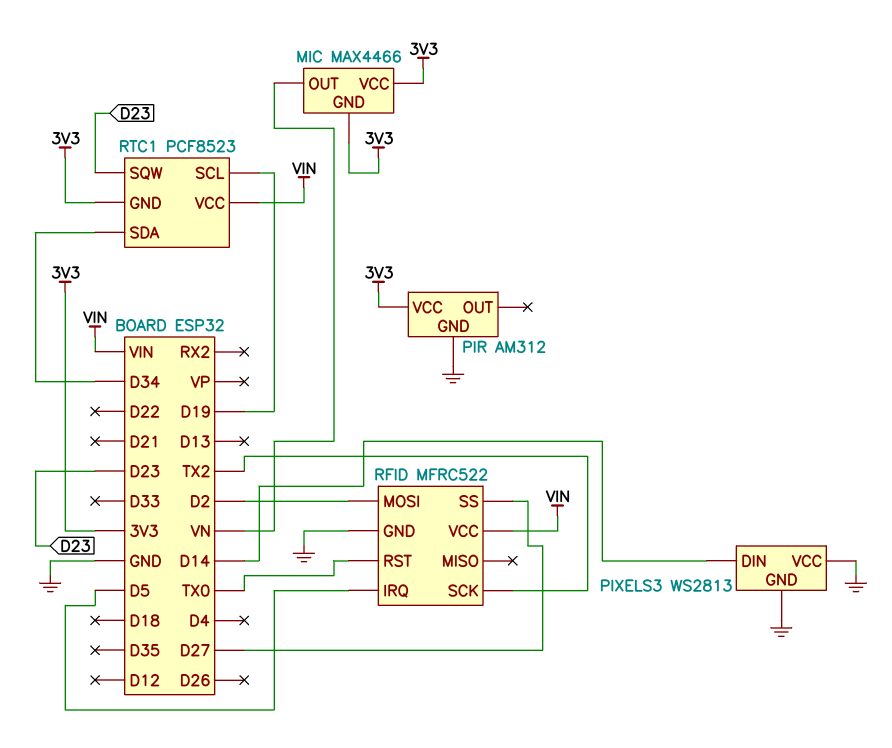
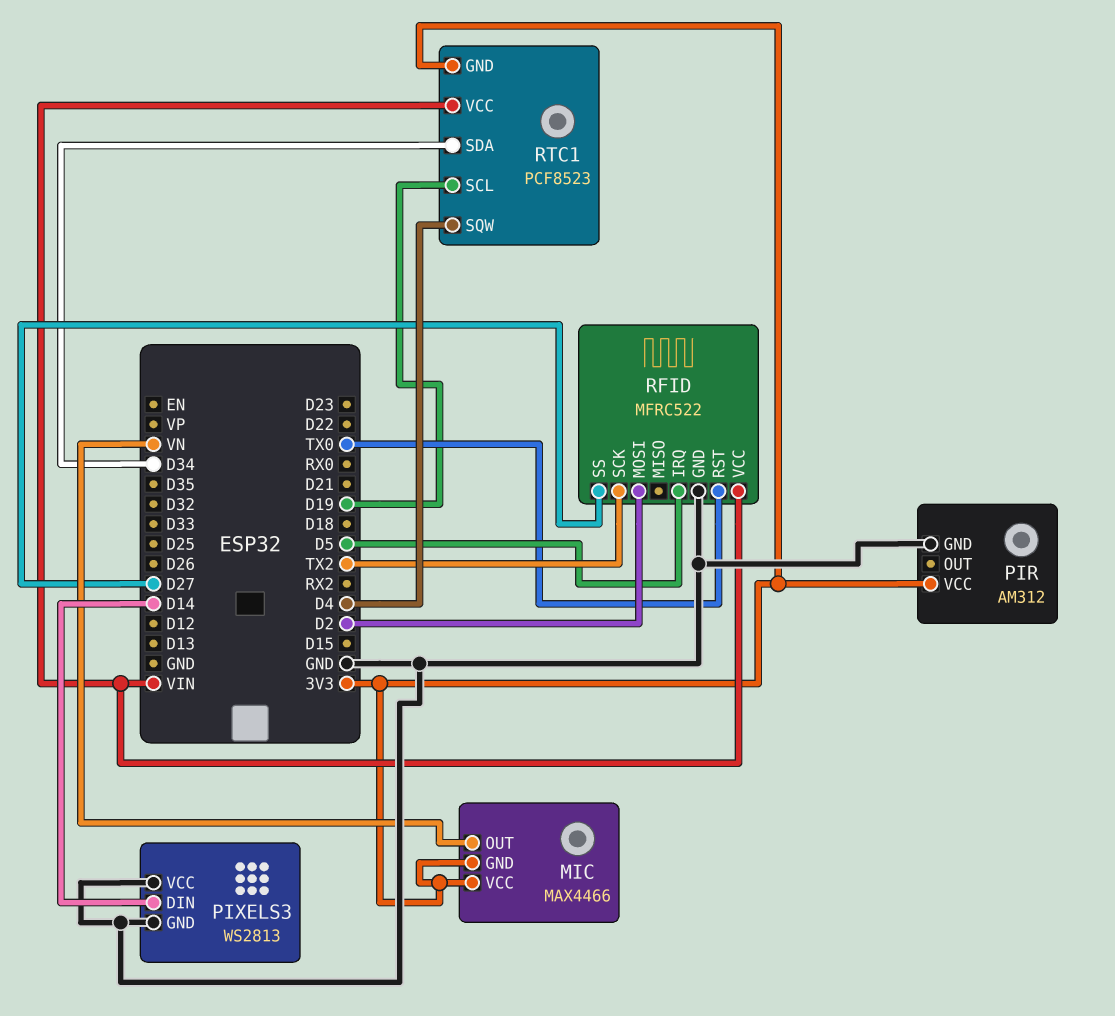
RTC1 pin SQW: D23 -> D4

